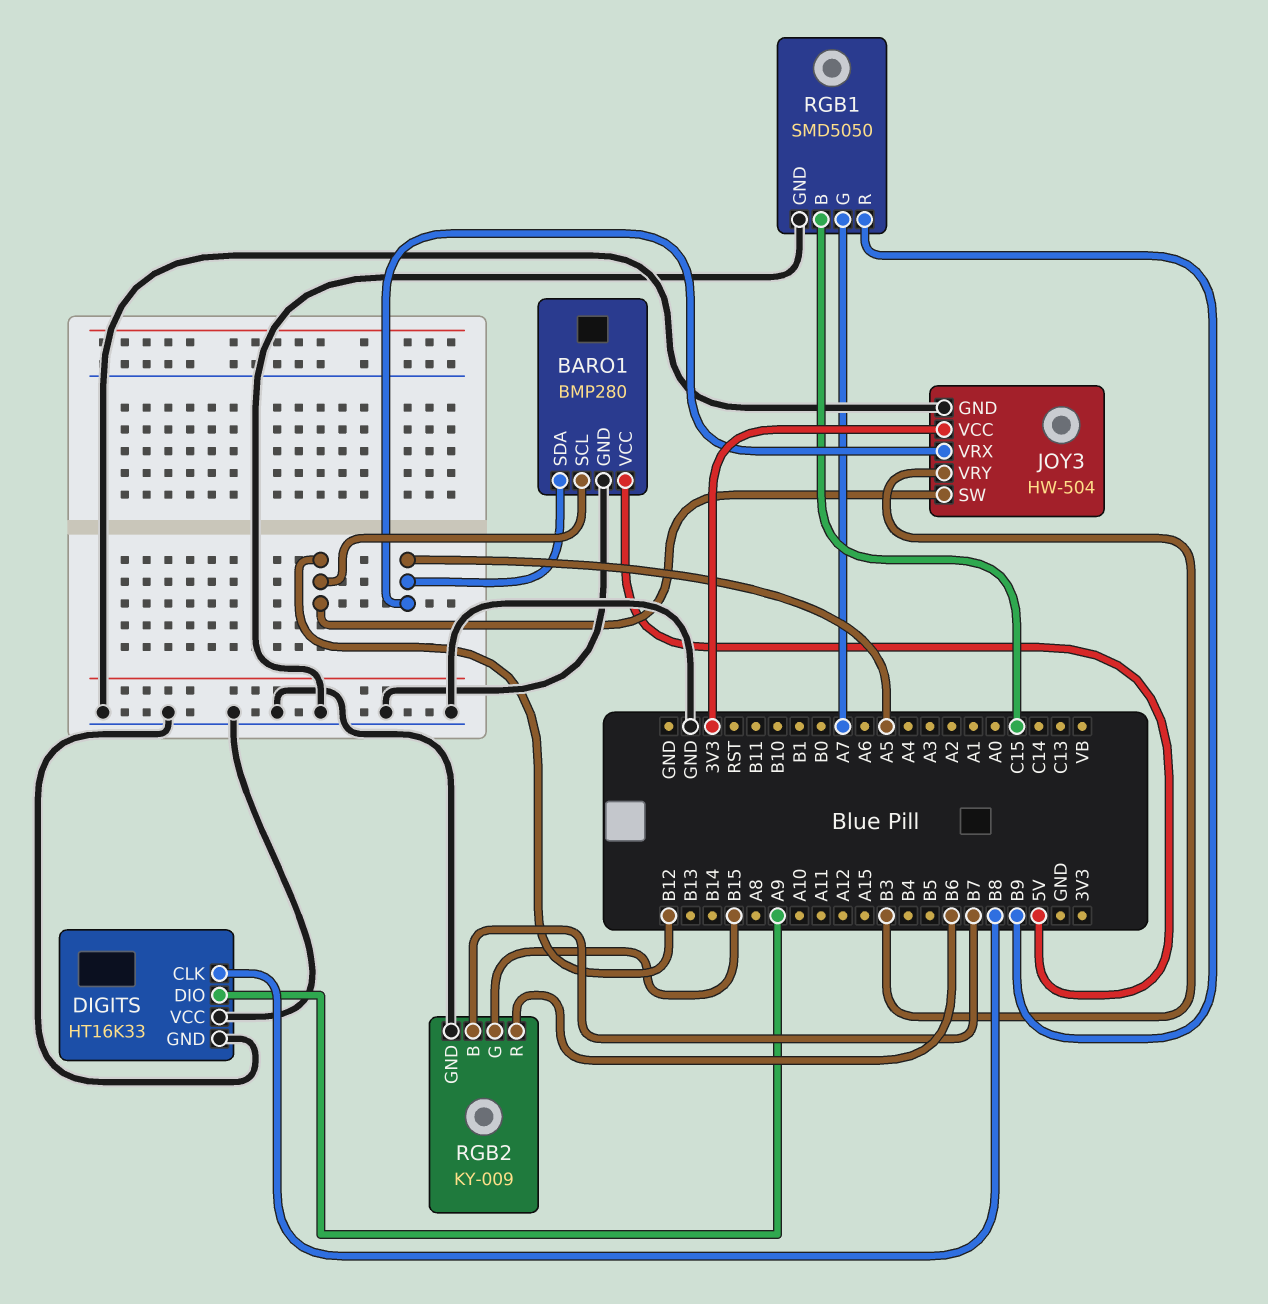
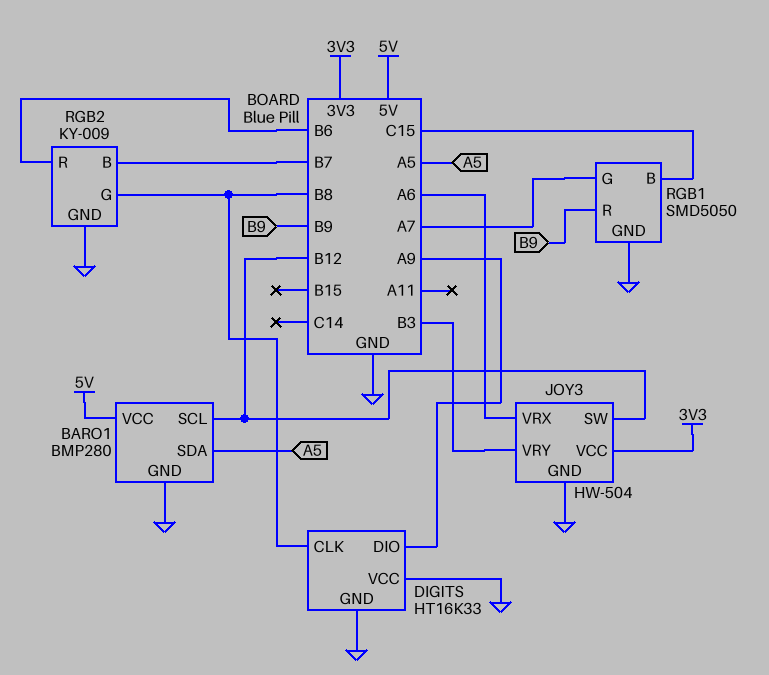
JOY3 pin VRX: A5 -> A6
RGB2 pin G: B15 -> B8

